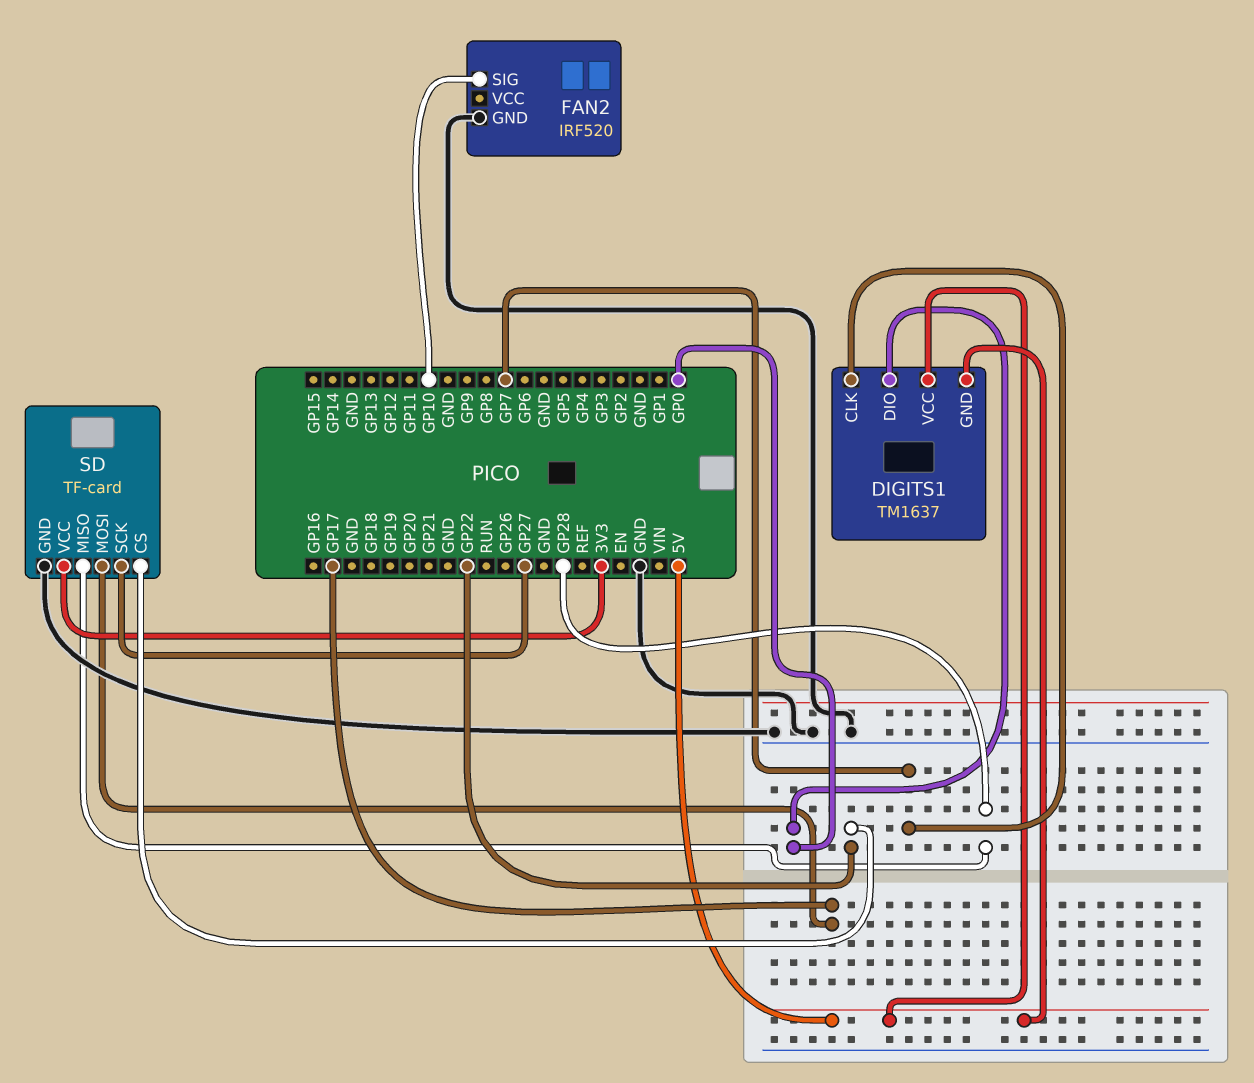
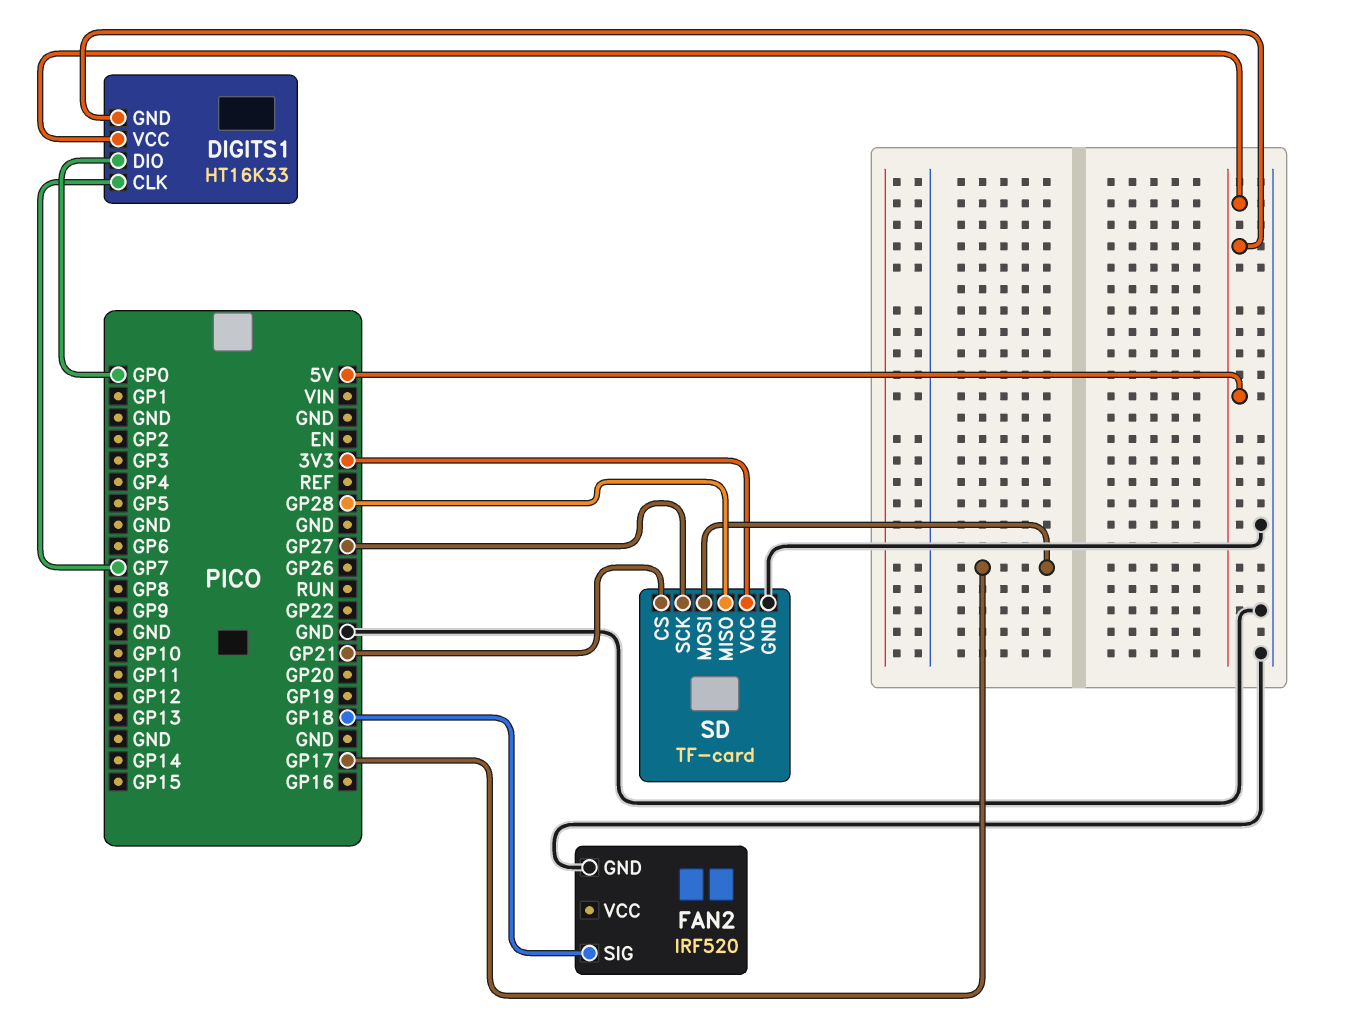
DIGITS1: TM1637 -> HT16K33
FAN2 pin SIG: GP10 -> GP18
SD pin CS: GP22 -> GP21

